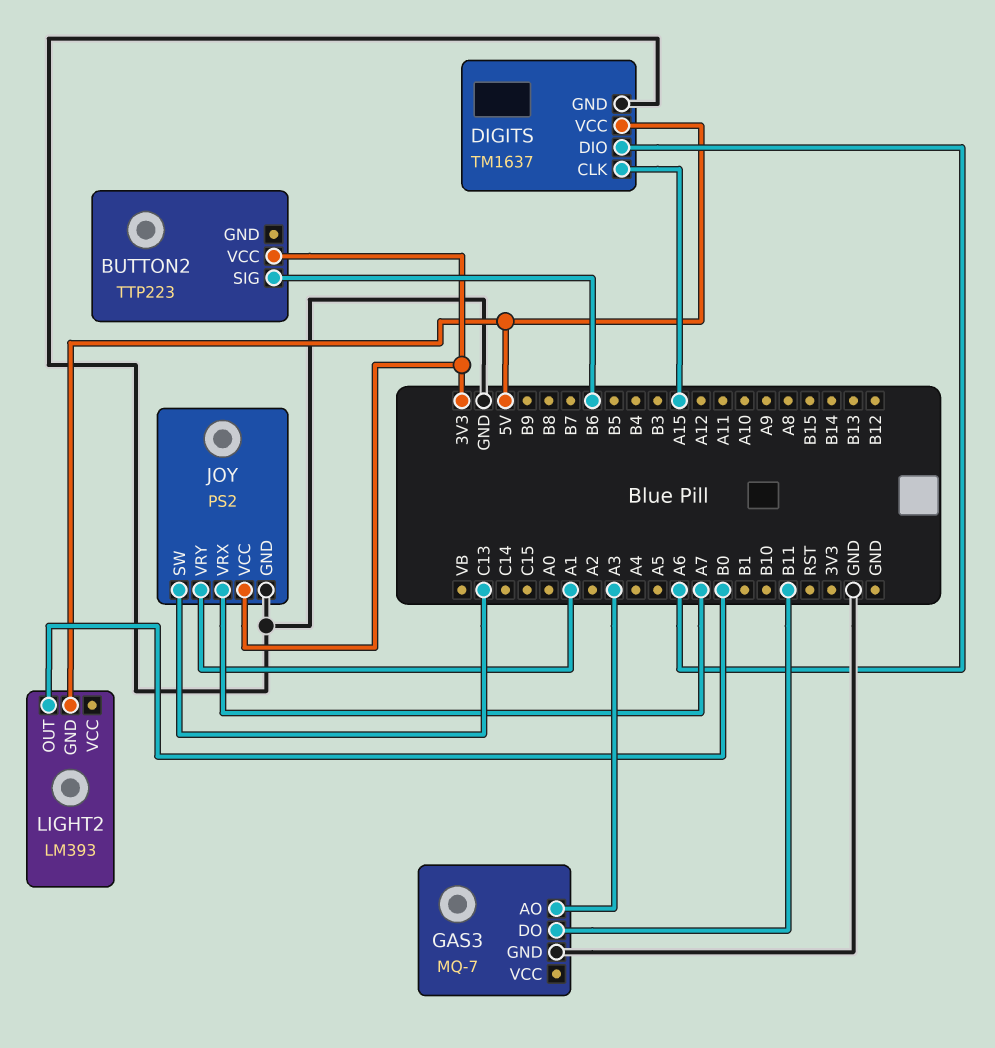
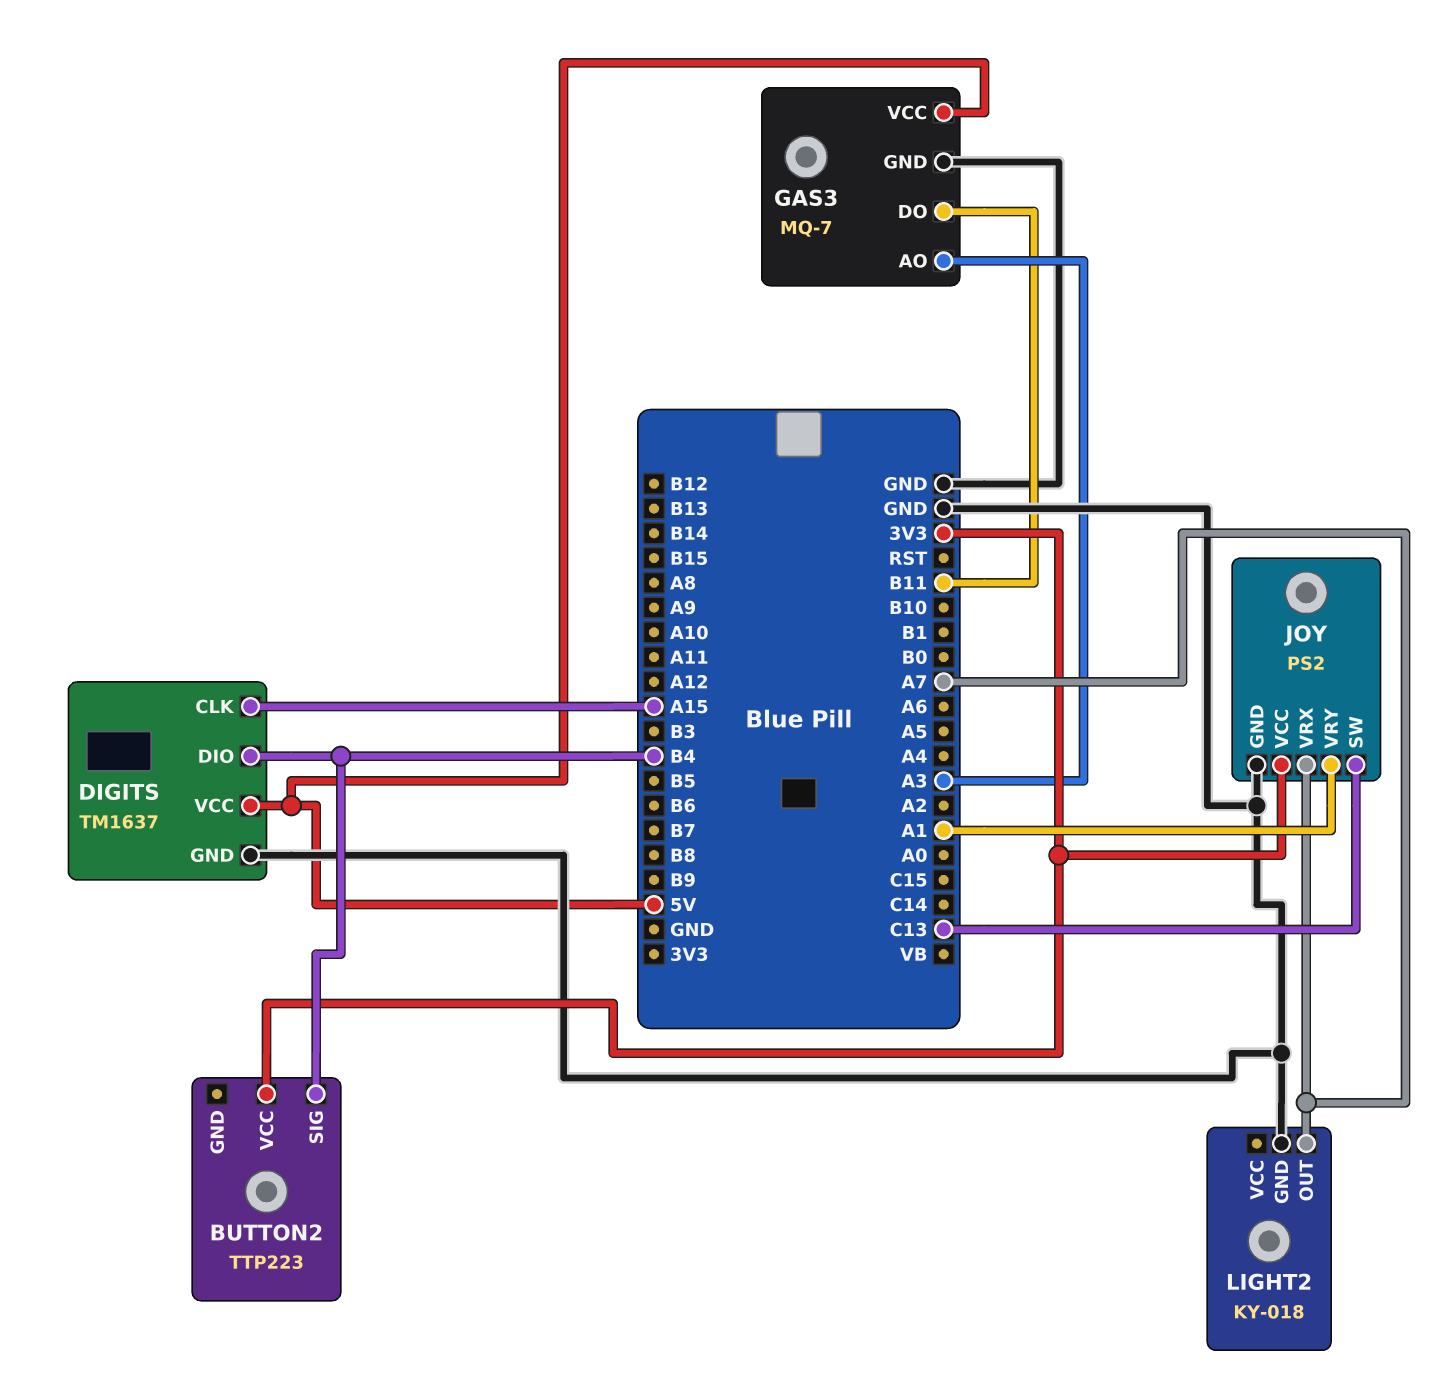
BUTTON2 pin SIG: B6 -> B4
DIGITS pin DIO: A6 -> B4
GAS3 pin VCC: none -> 5V
LIGHT2: LM393 -> KY-018
LIGHT2 pin GND: 5V -> GND
LIGHT2 pin OUT: B0 -> A7

